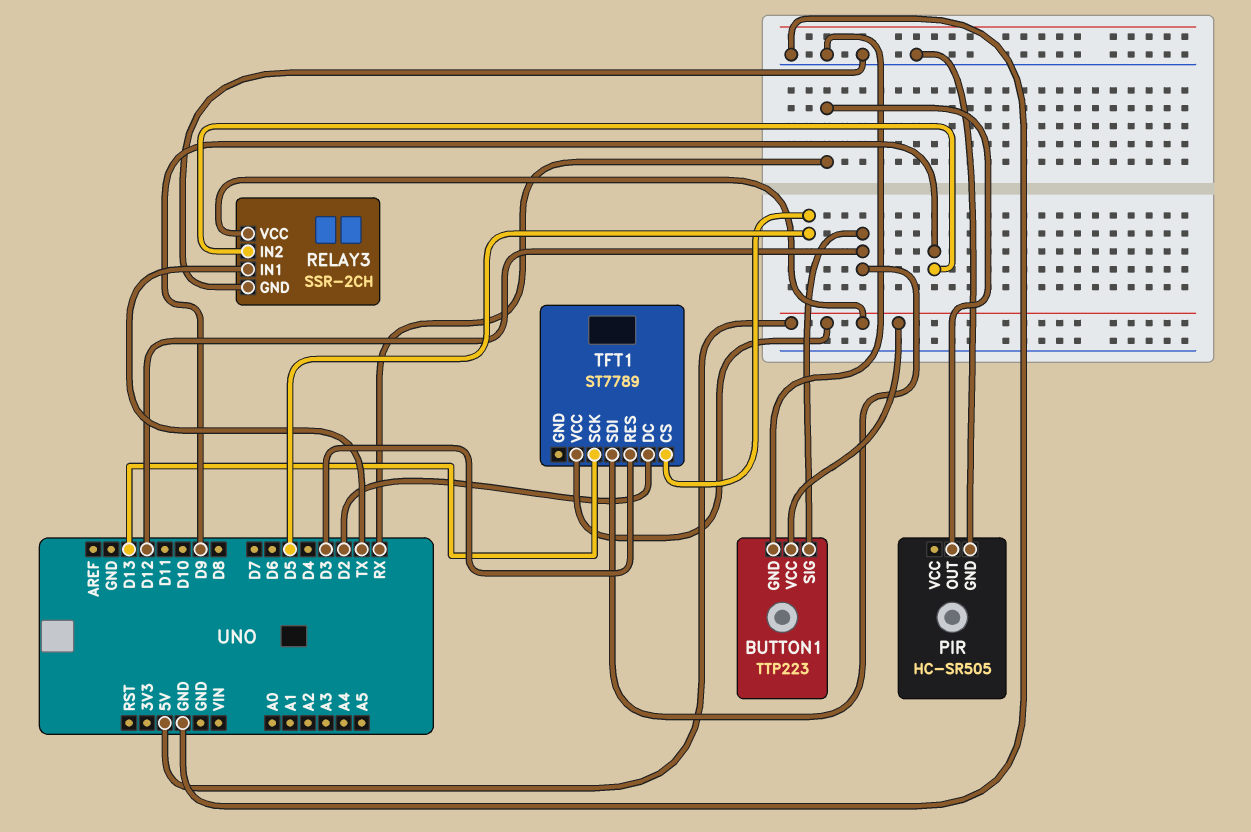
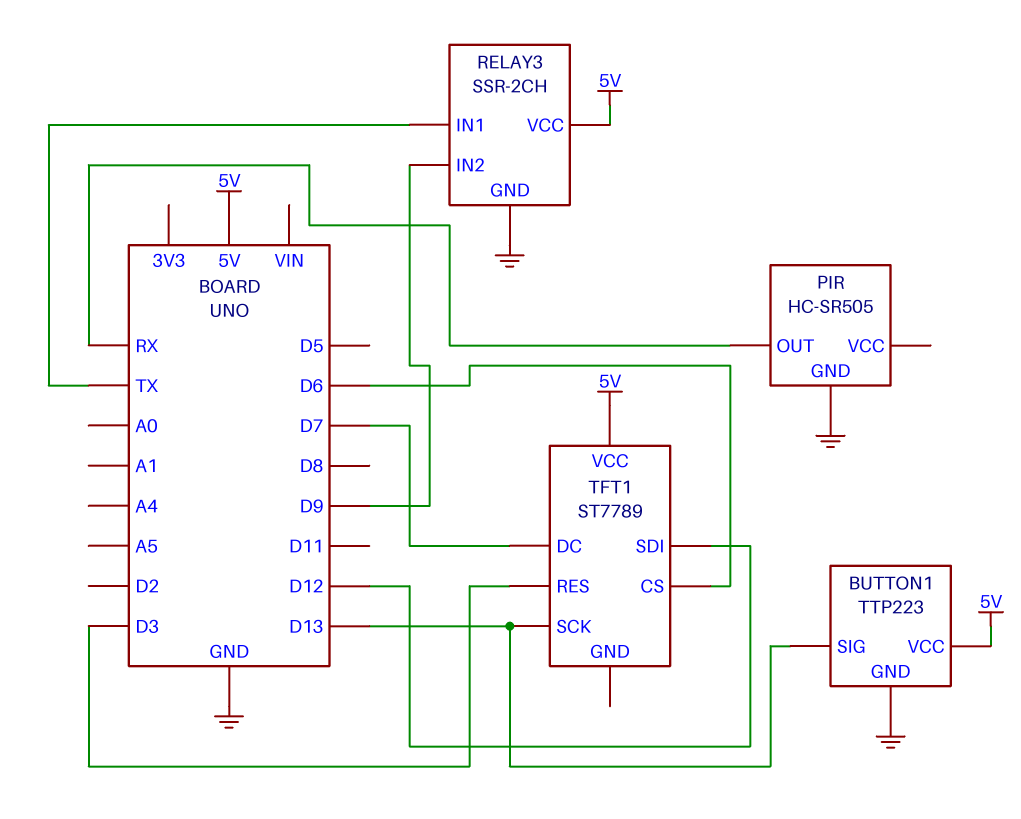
BUTTON1 pin SIG: D12 -> D13
TFT1 pin CS: D5 -> D6
TFT1 pin DC: D2 -> D7

